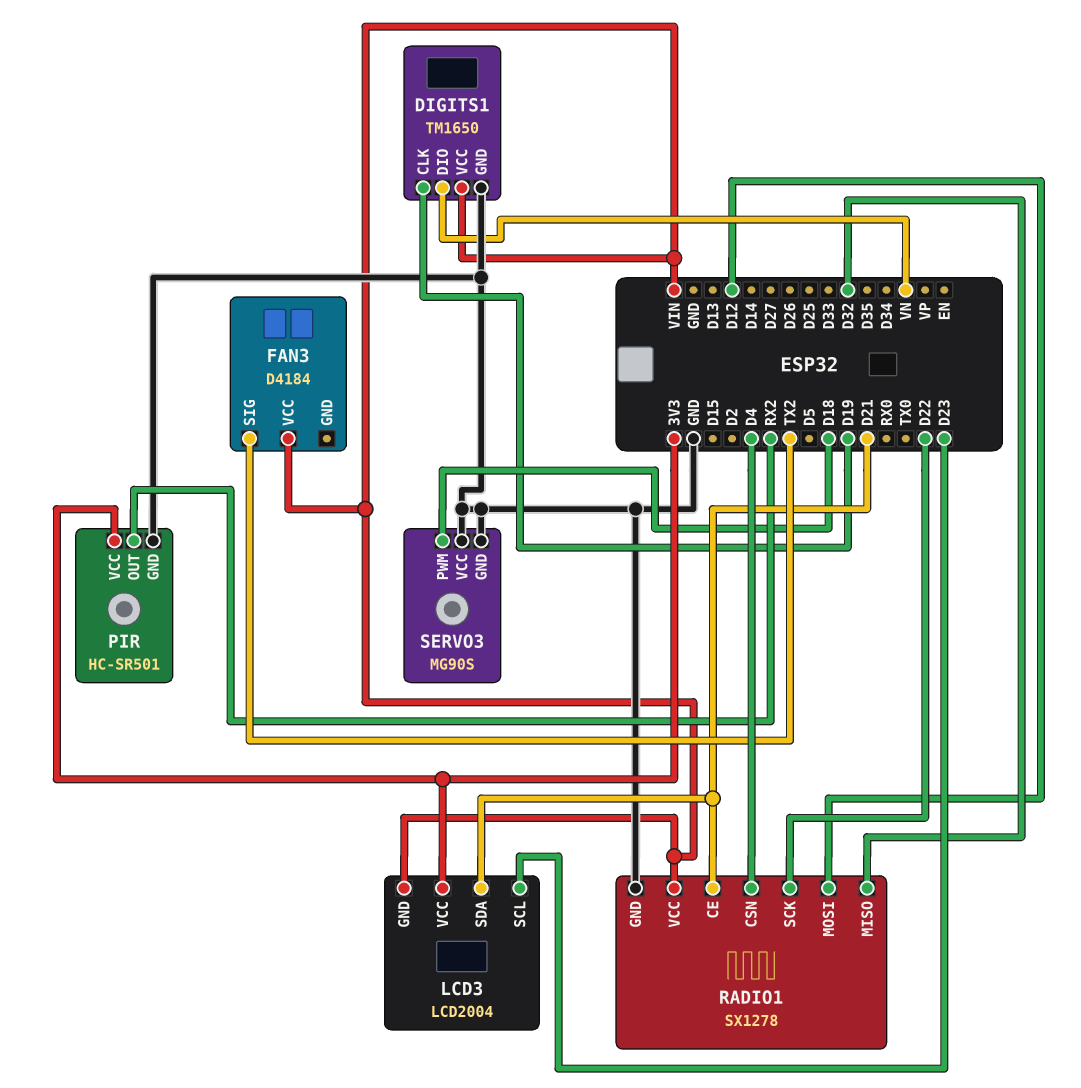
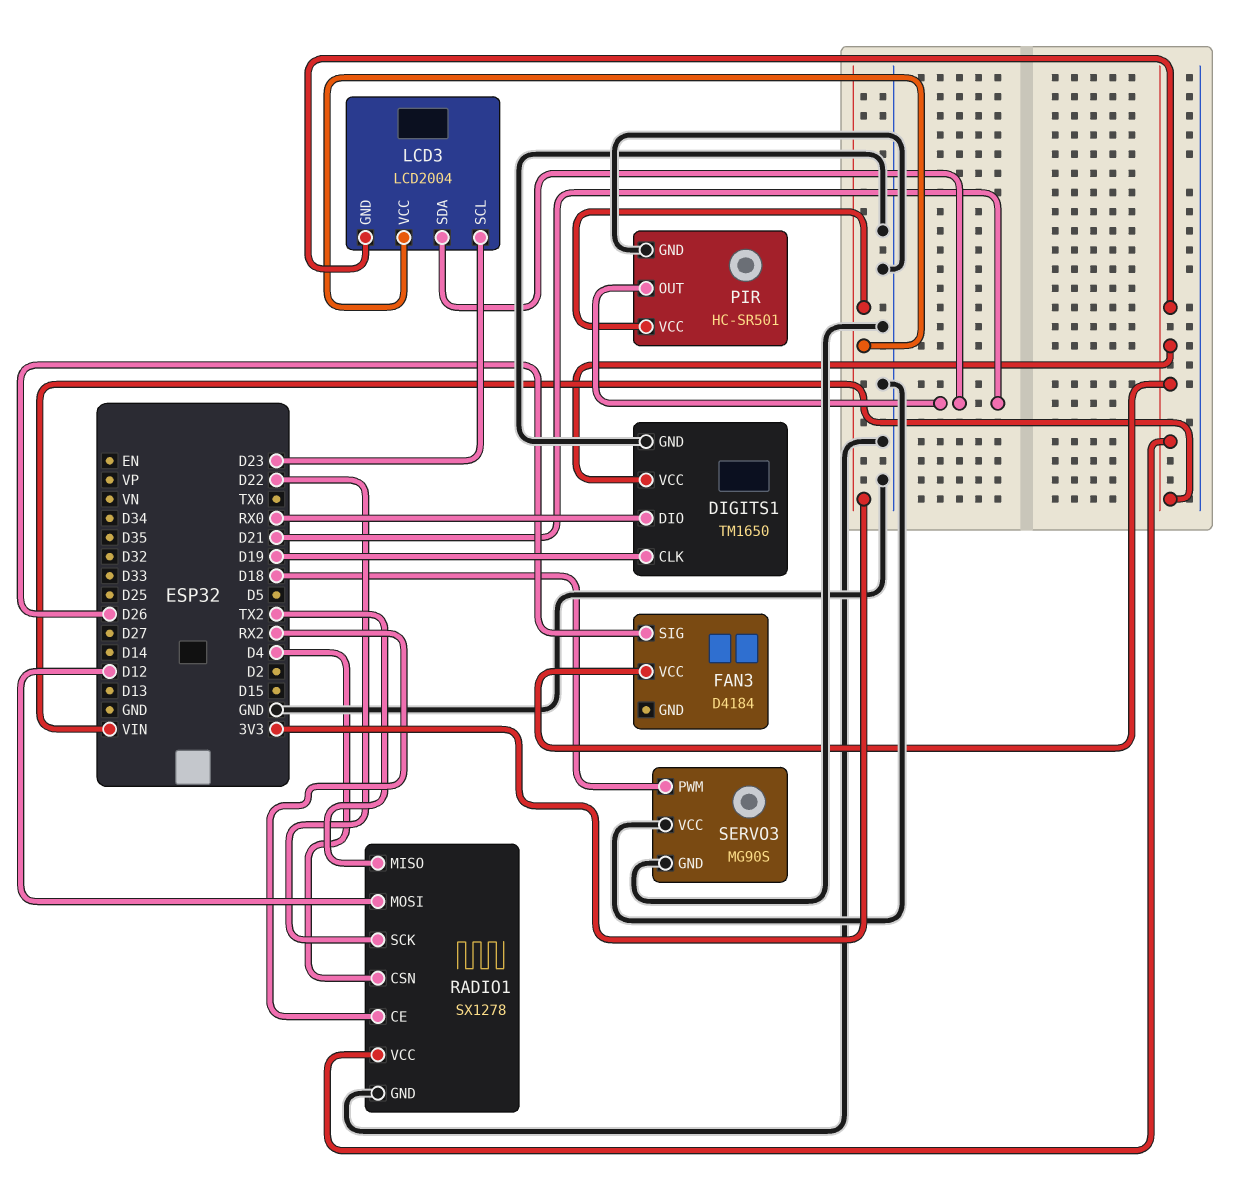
DIGITS1 pin DIO: VN -> RX0
FAN3 pin SIG: TX2 -> D26
PIR pin OUT: RX2 -> D21
RADIO1 pin CE: D21 -> RX2
RADIO1 pin MISO: D32 -> TX2

